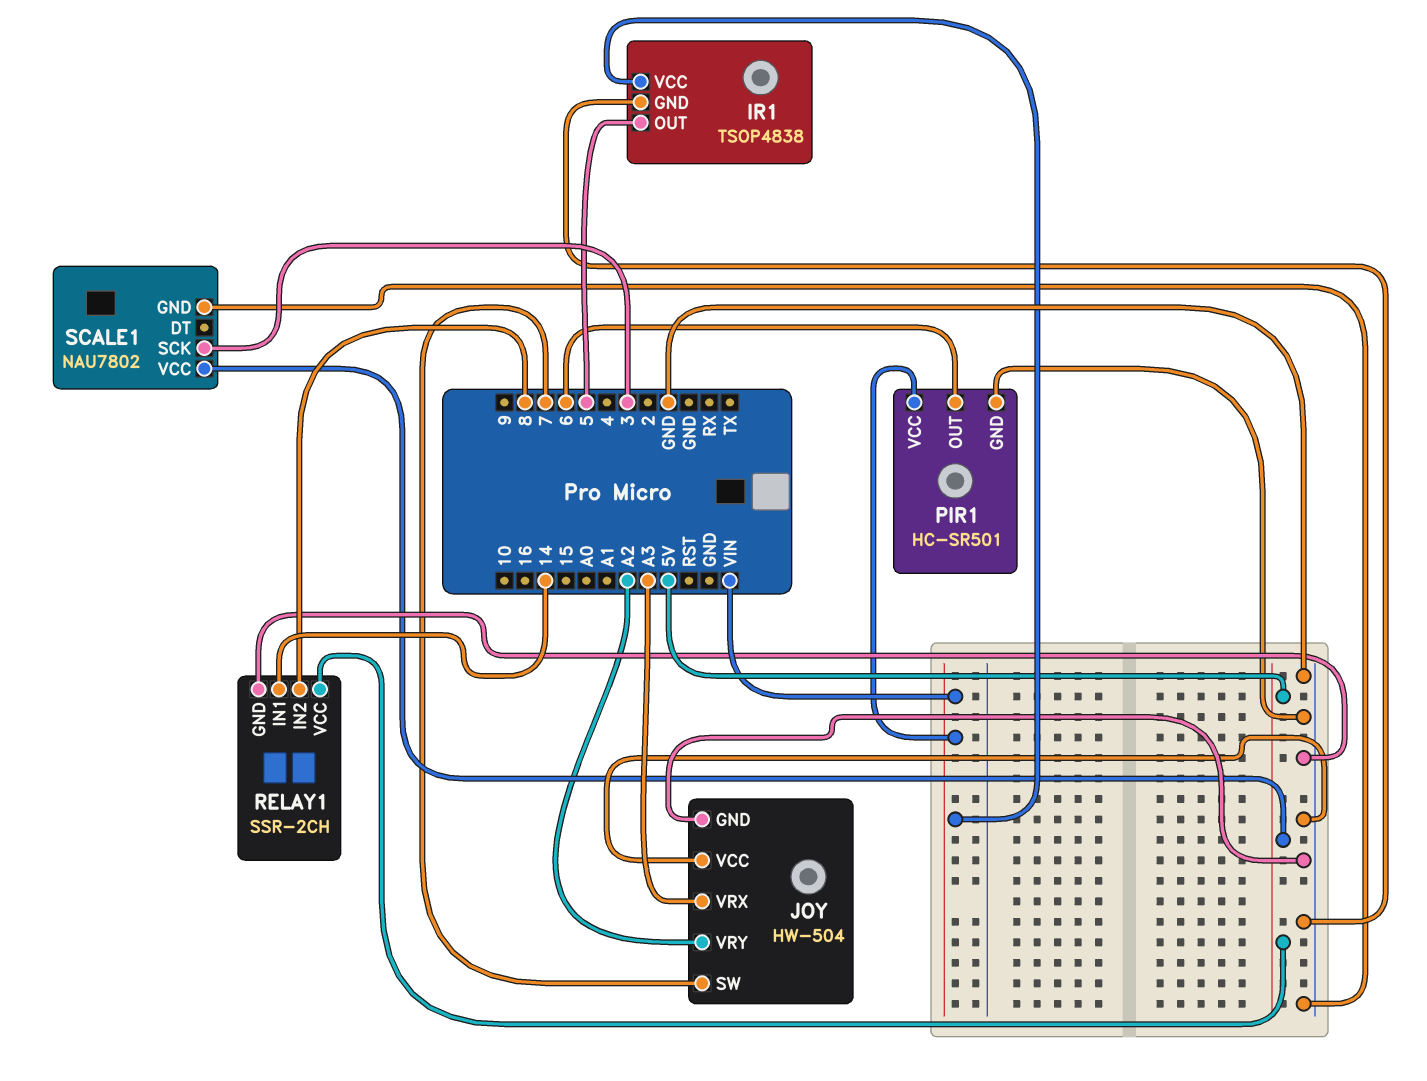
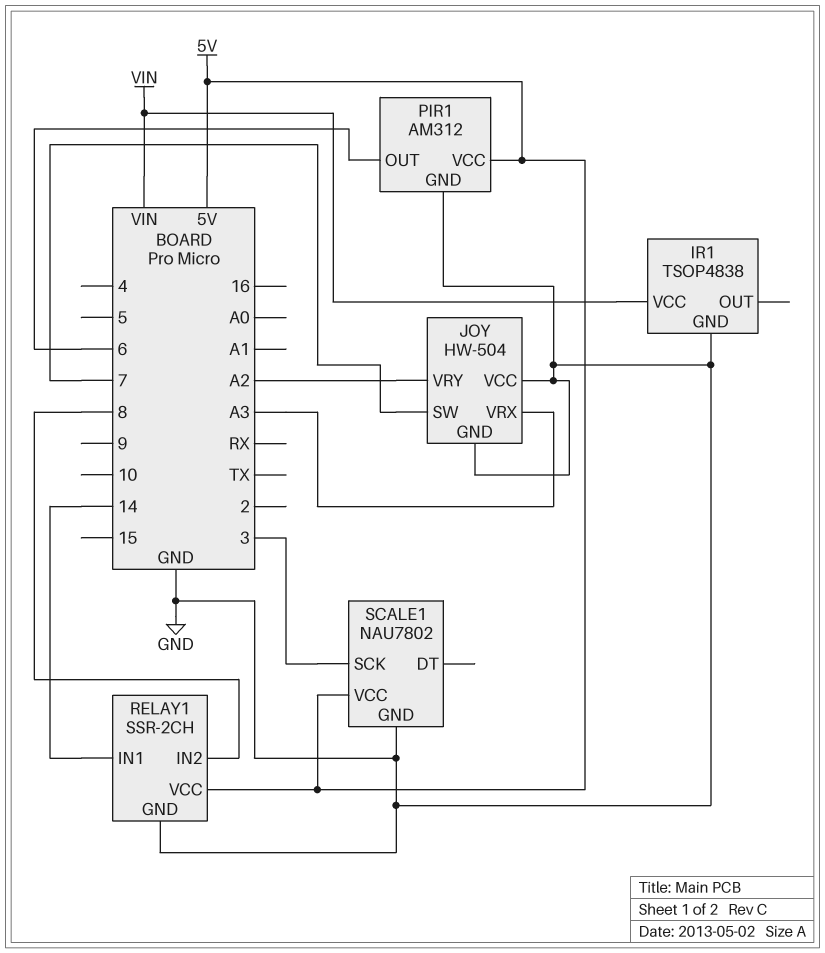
IR1 pin OUT: 5 -> none
PIR1: HC-SR501 -> AM312
PIR1 pin VCC: VIN -> 5V

